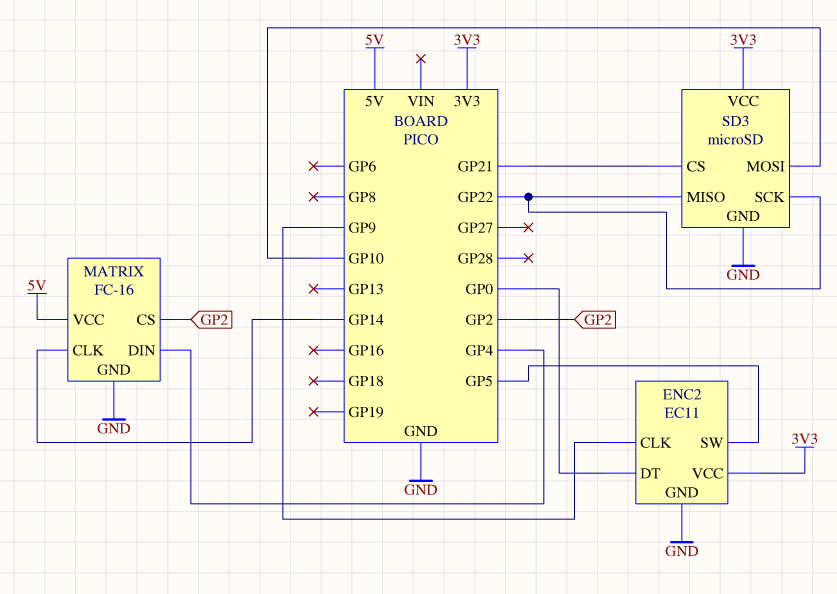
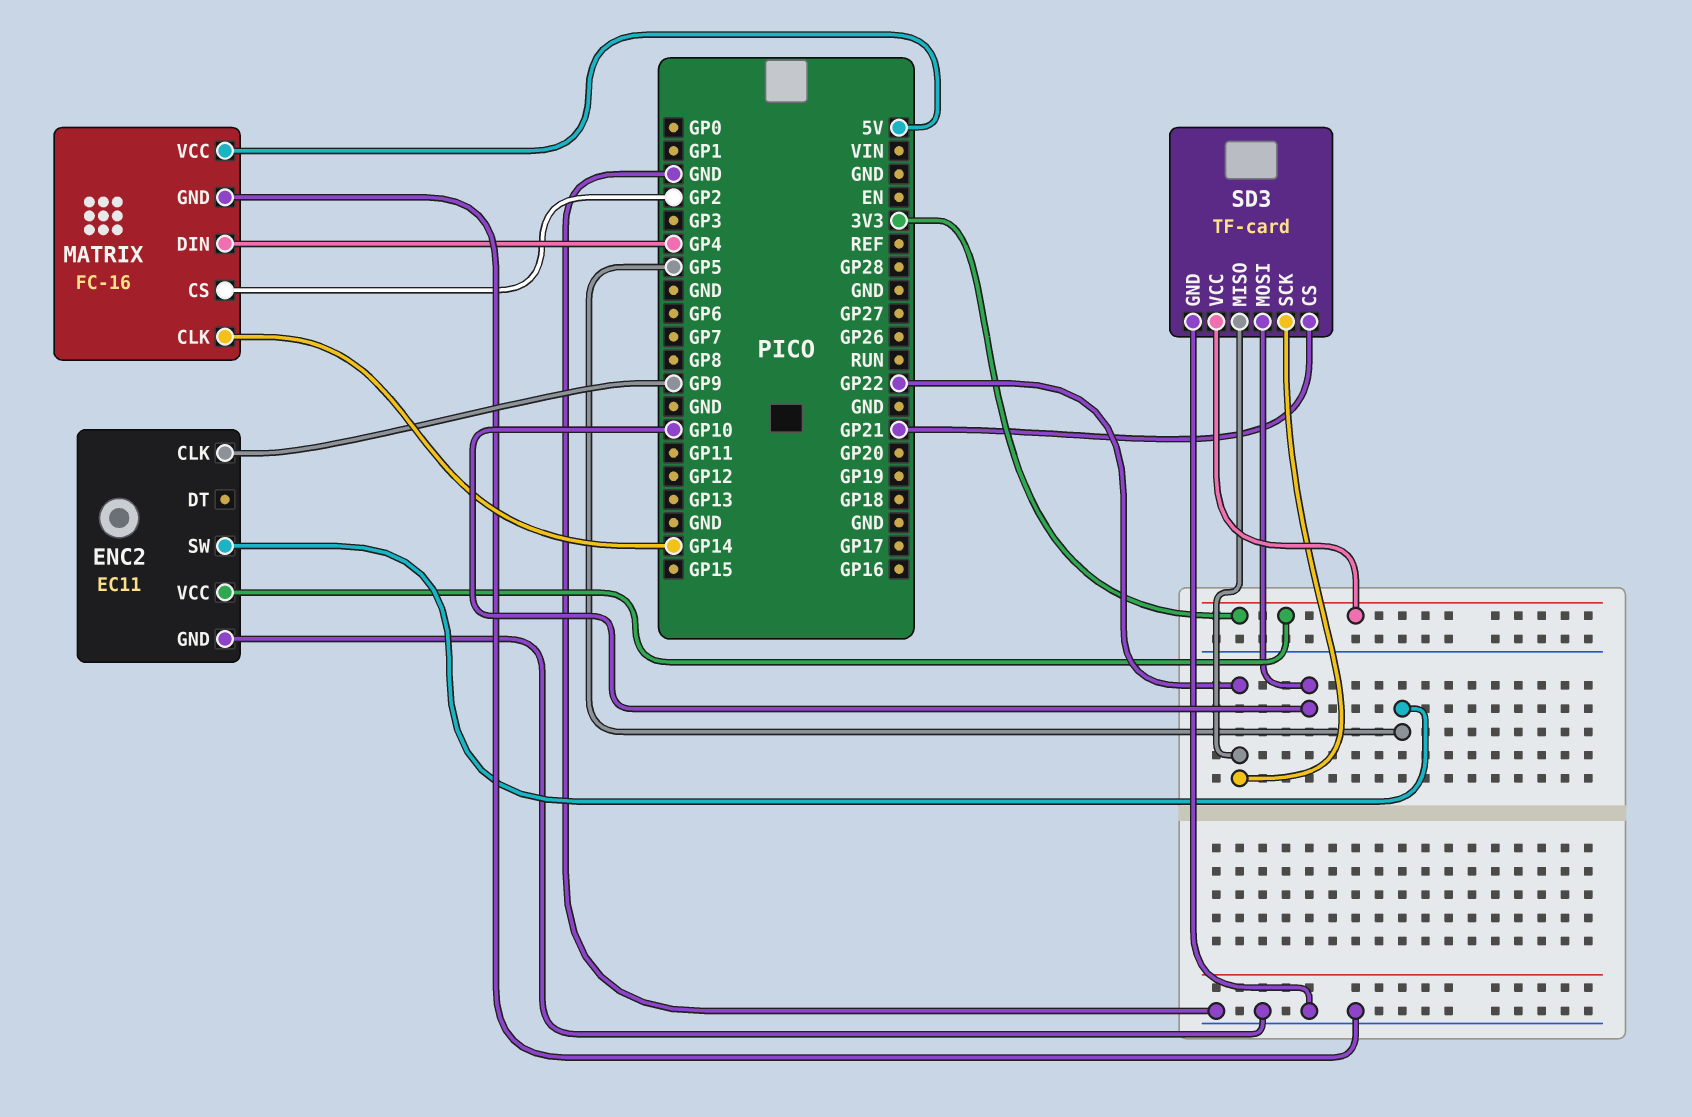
ENC2 pin DT: GP0 -> none
SD3: microSD -> TF-card

